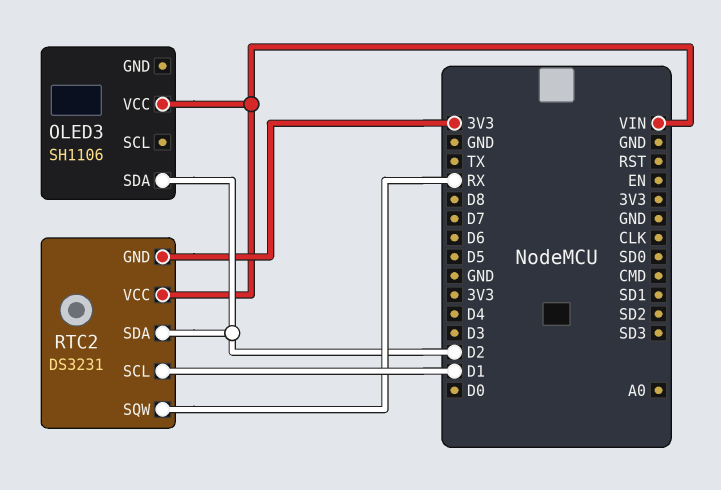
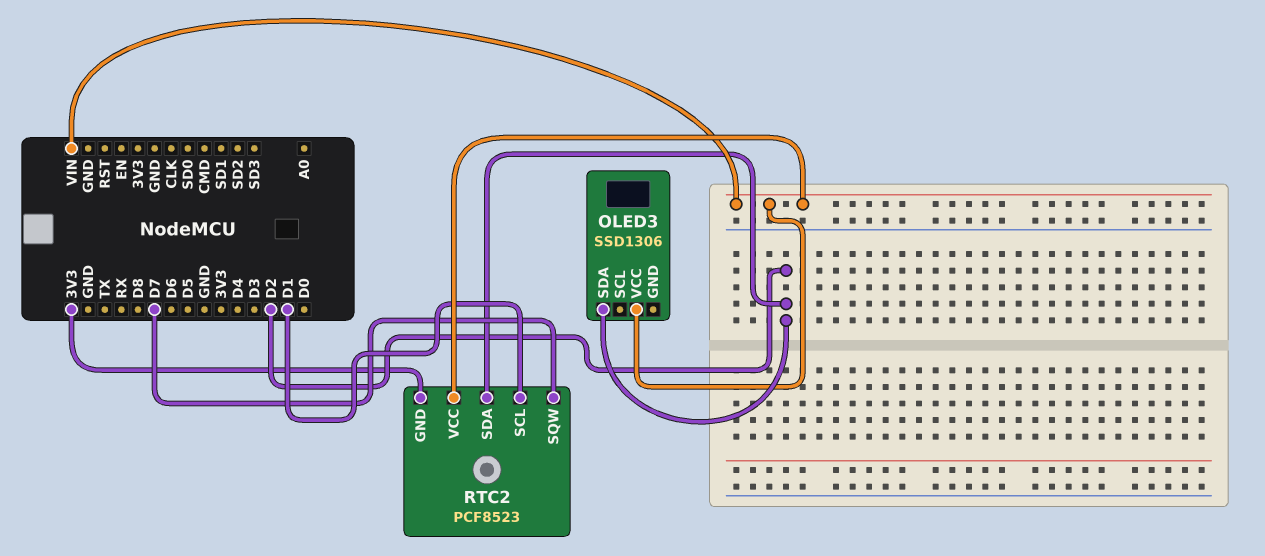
OLED3: SH1106 -> SSD1306
RTC2: DS3231 -> PCF8523
RTC2 pin SQW: RX -> D7

